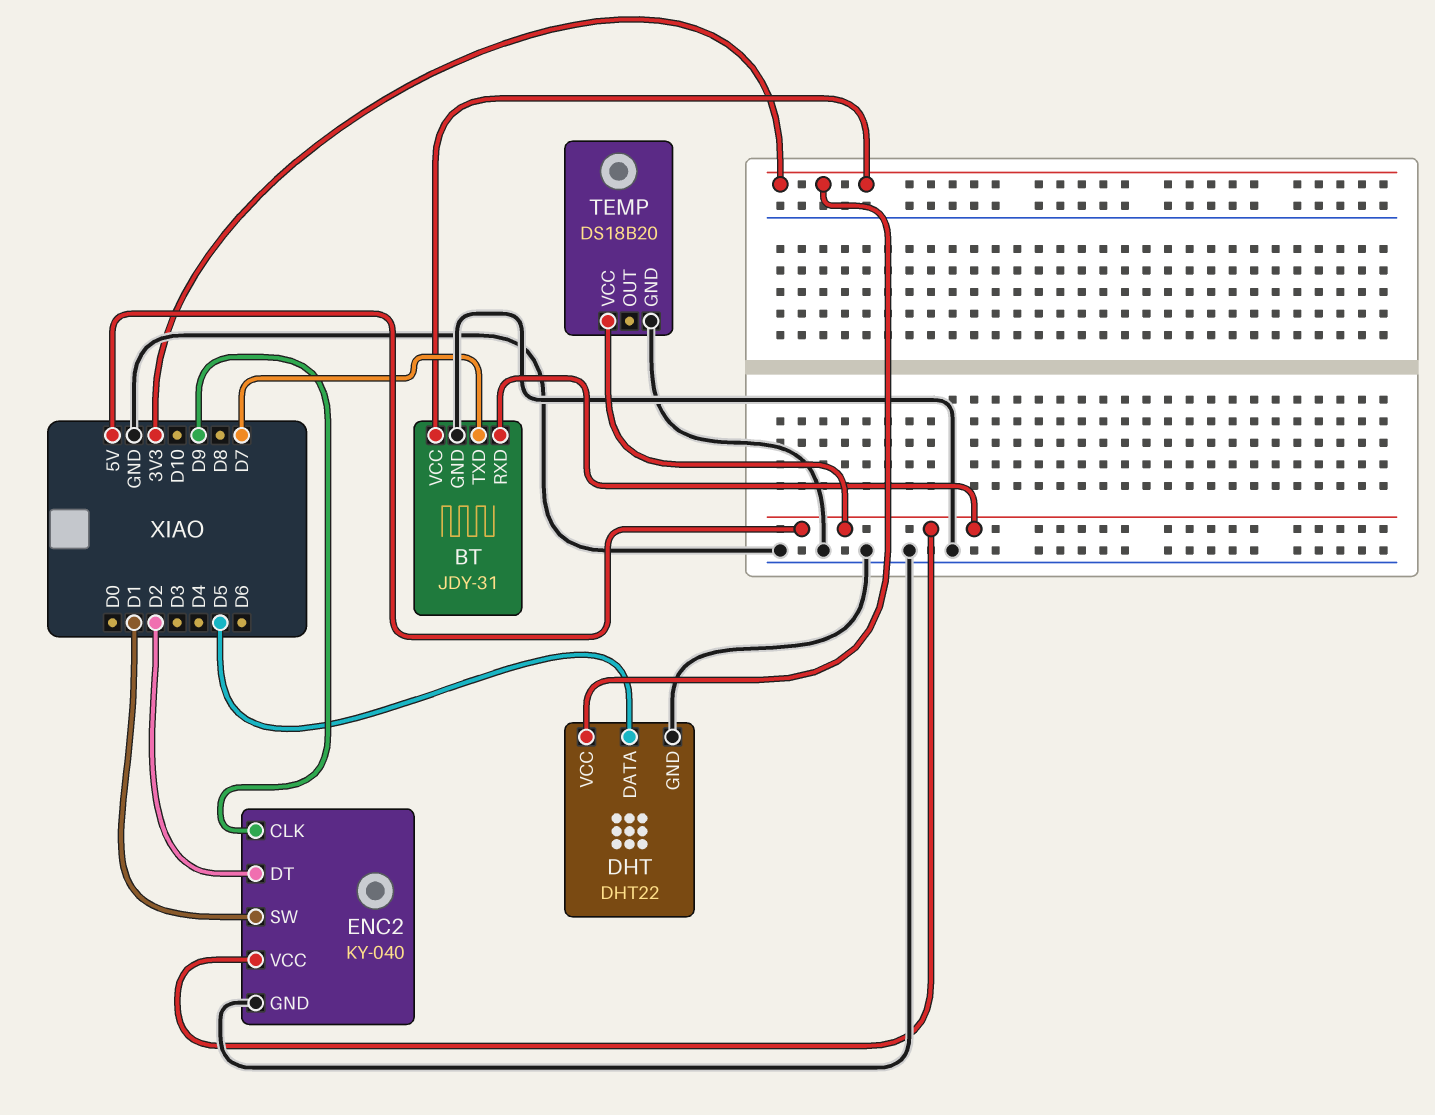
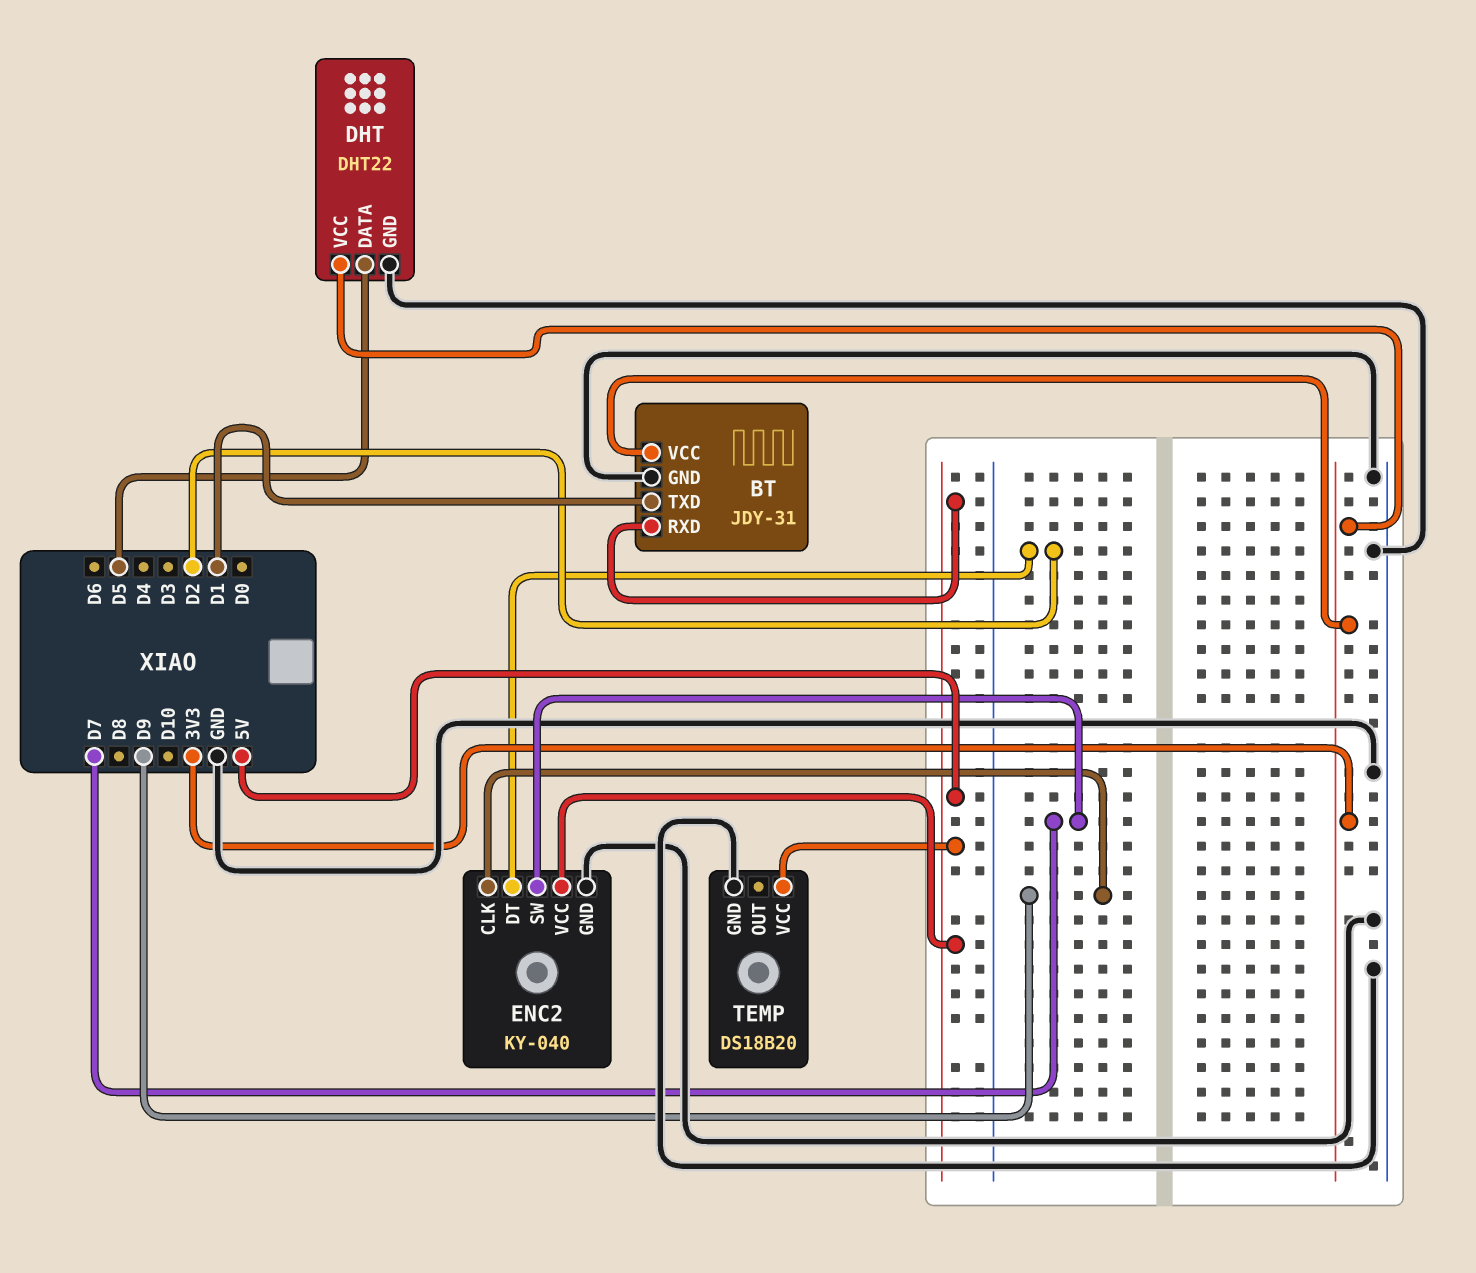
BT pin TXD: D7 -> D1
ENC2 pin SW: D1 -> D7

